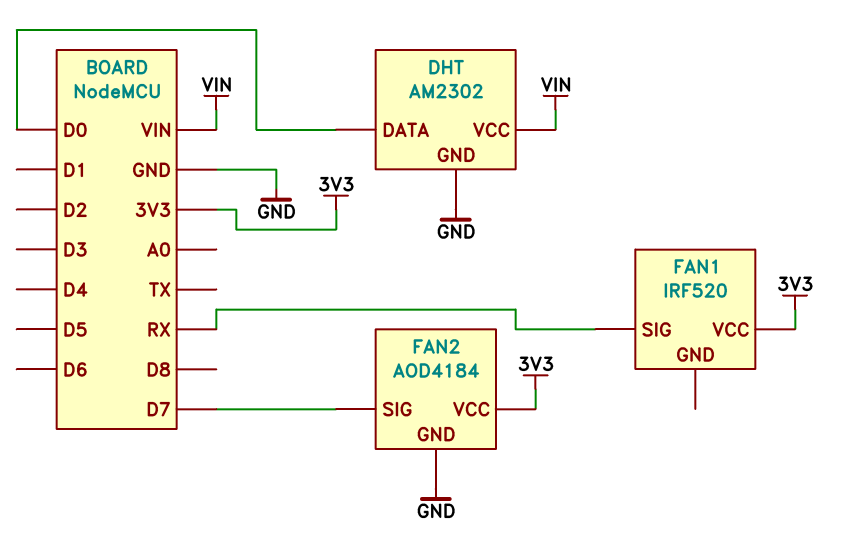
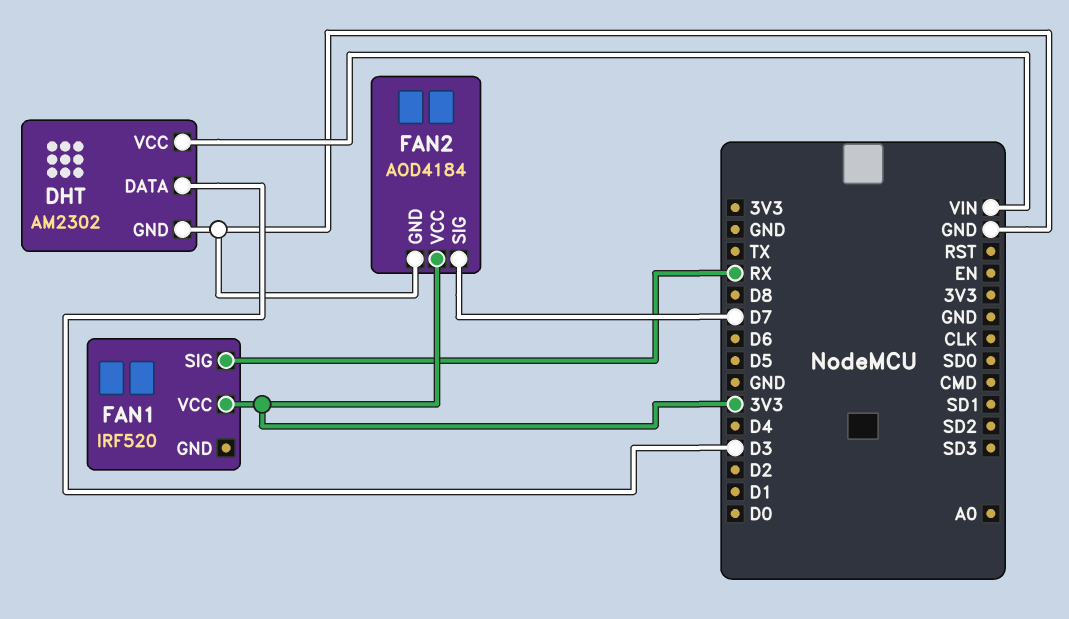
DHT pin DATA: D0 -> D3

